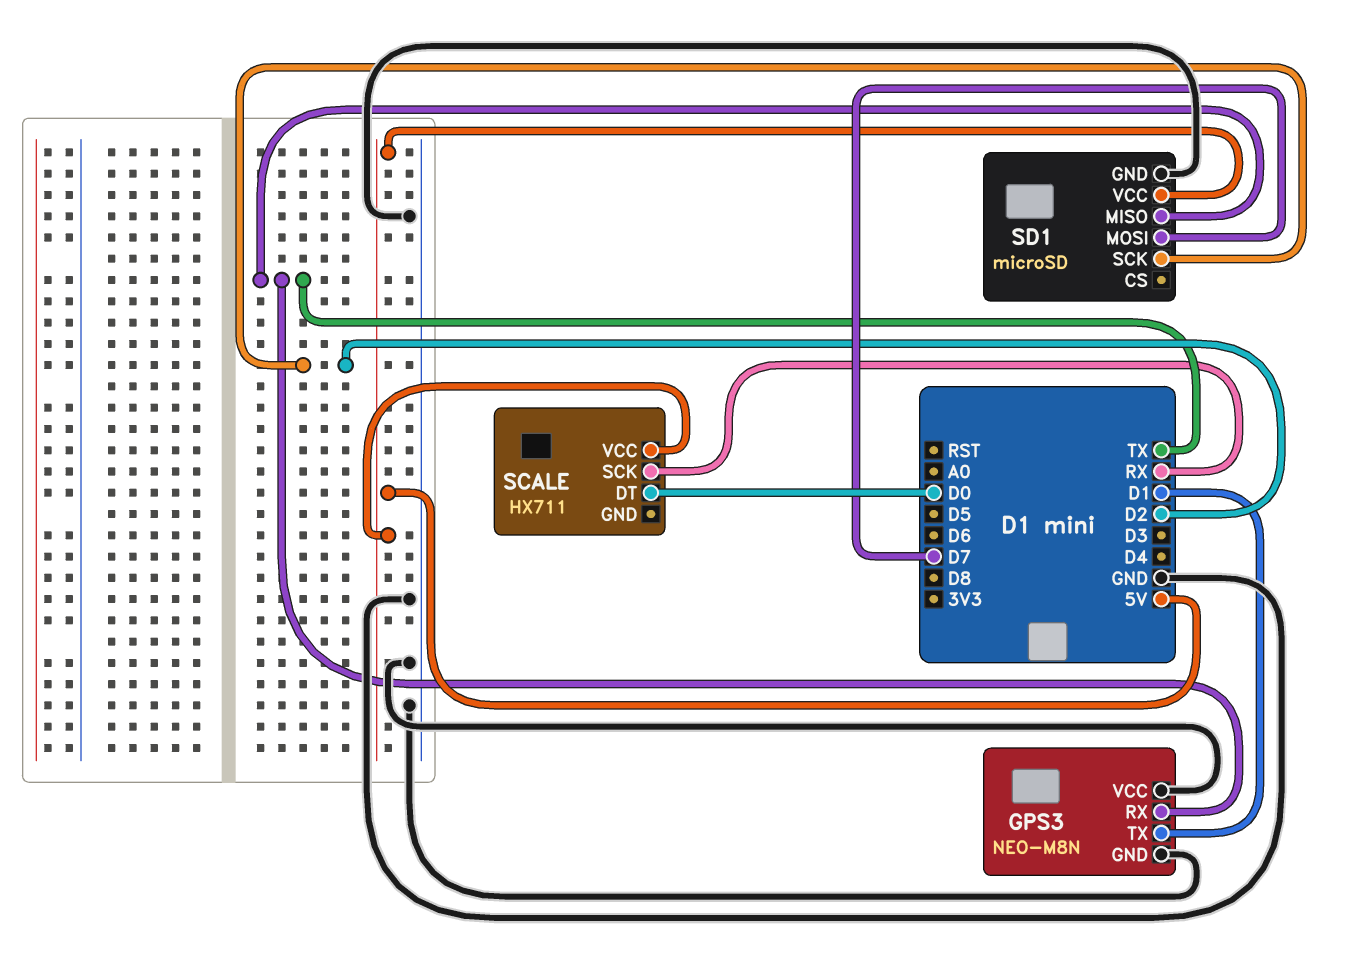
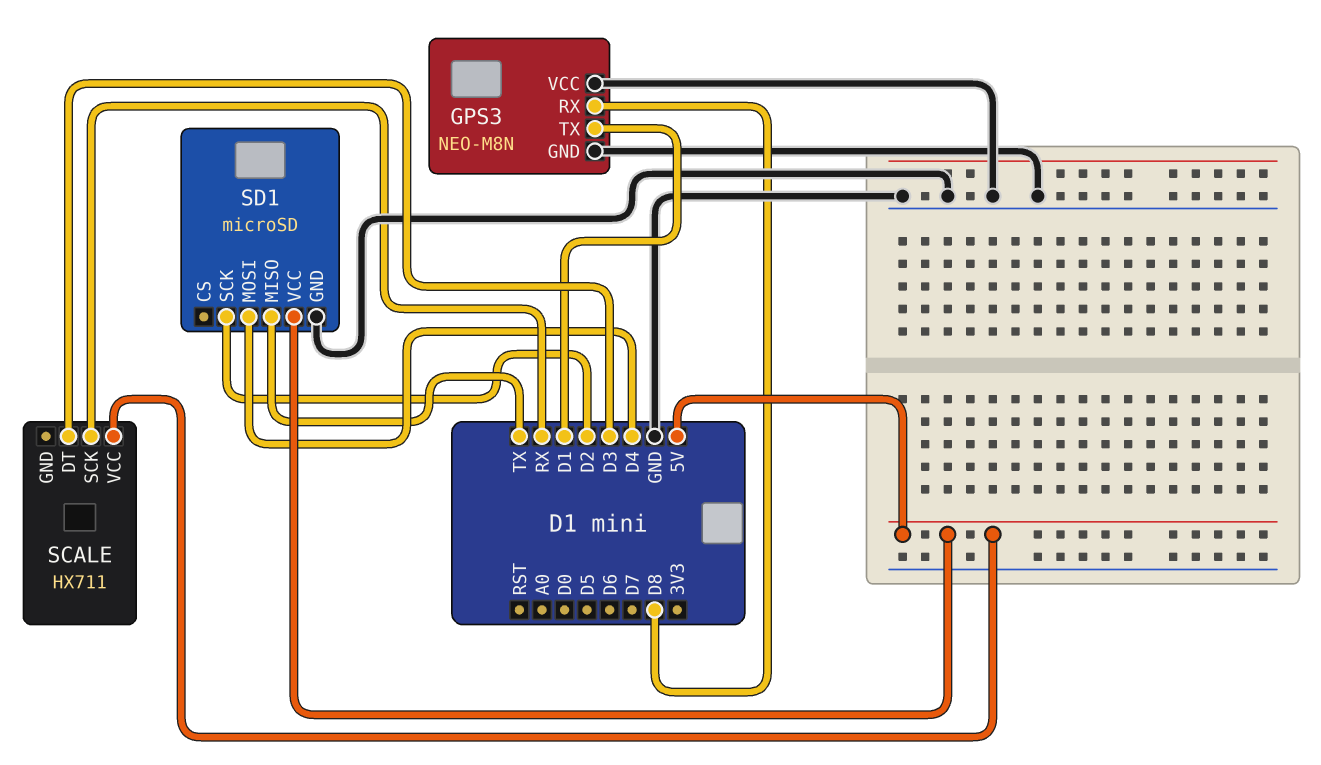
GPS3 pin RX: TX -> D8
SCALE pin DT: D0 -> D3
SD1 pin MOSI: D7 -> D4

